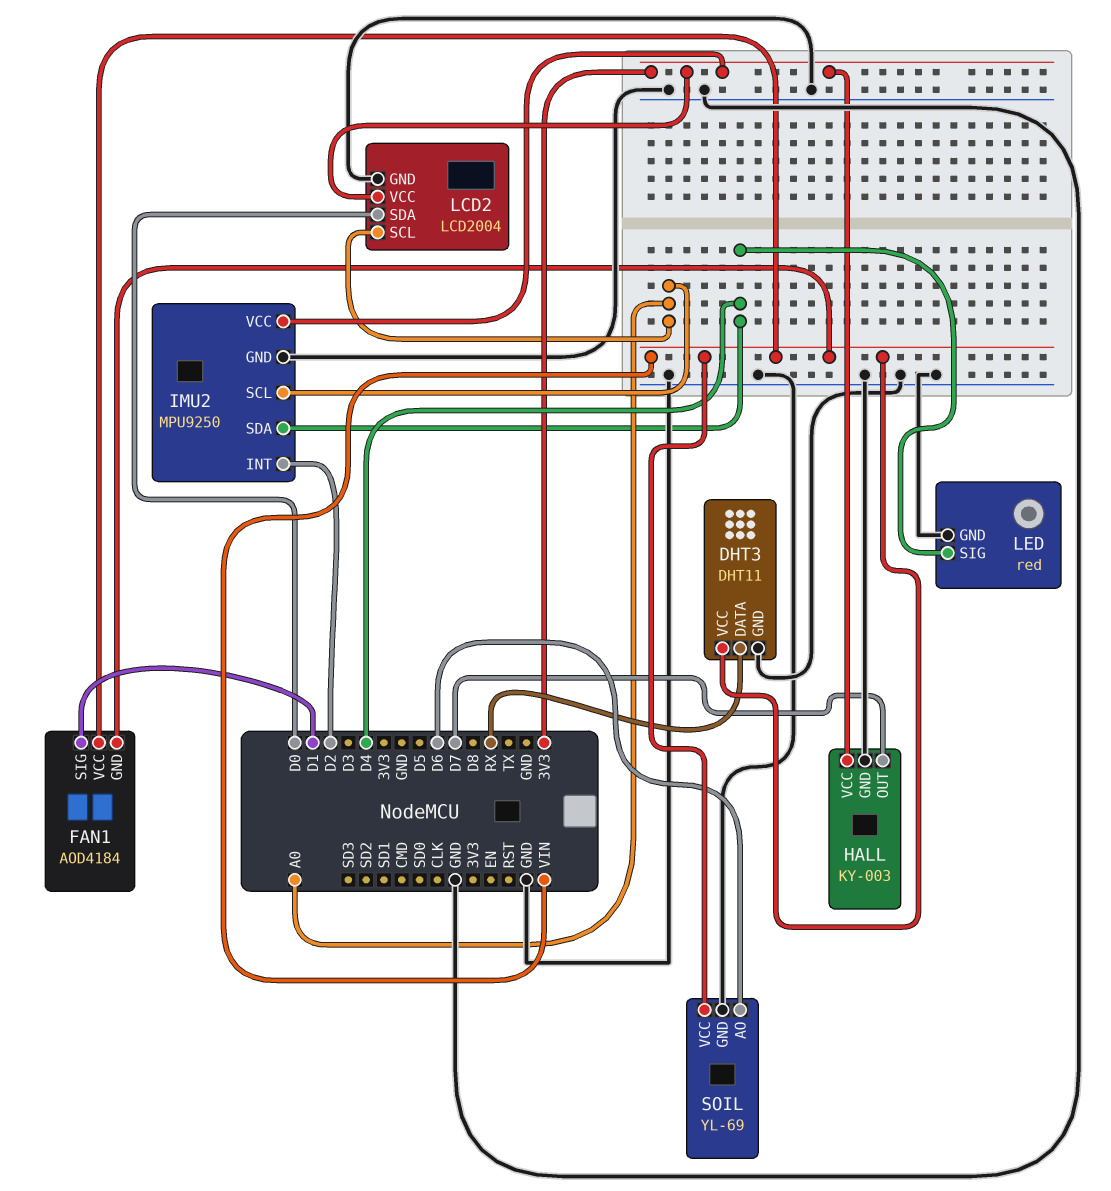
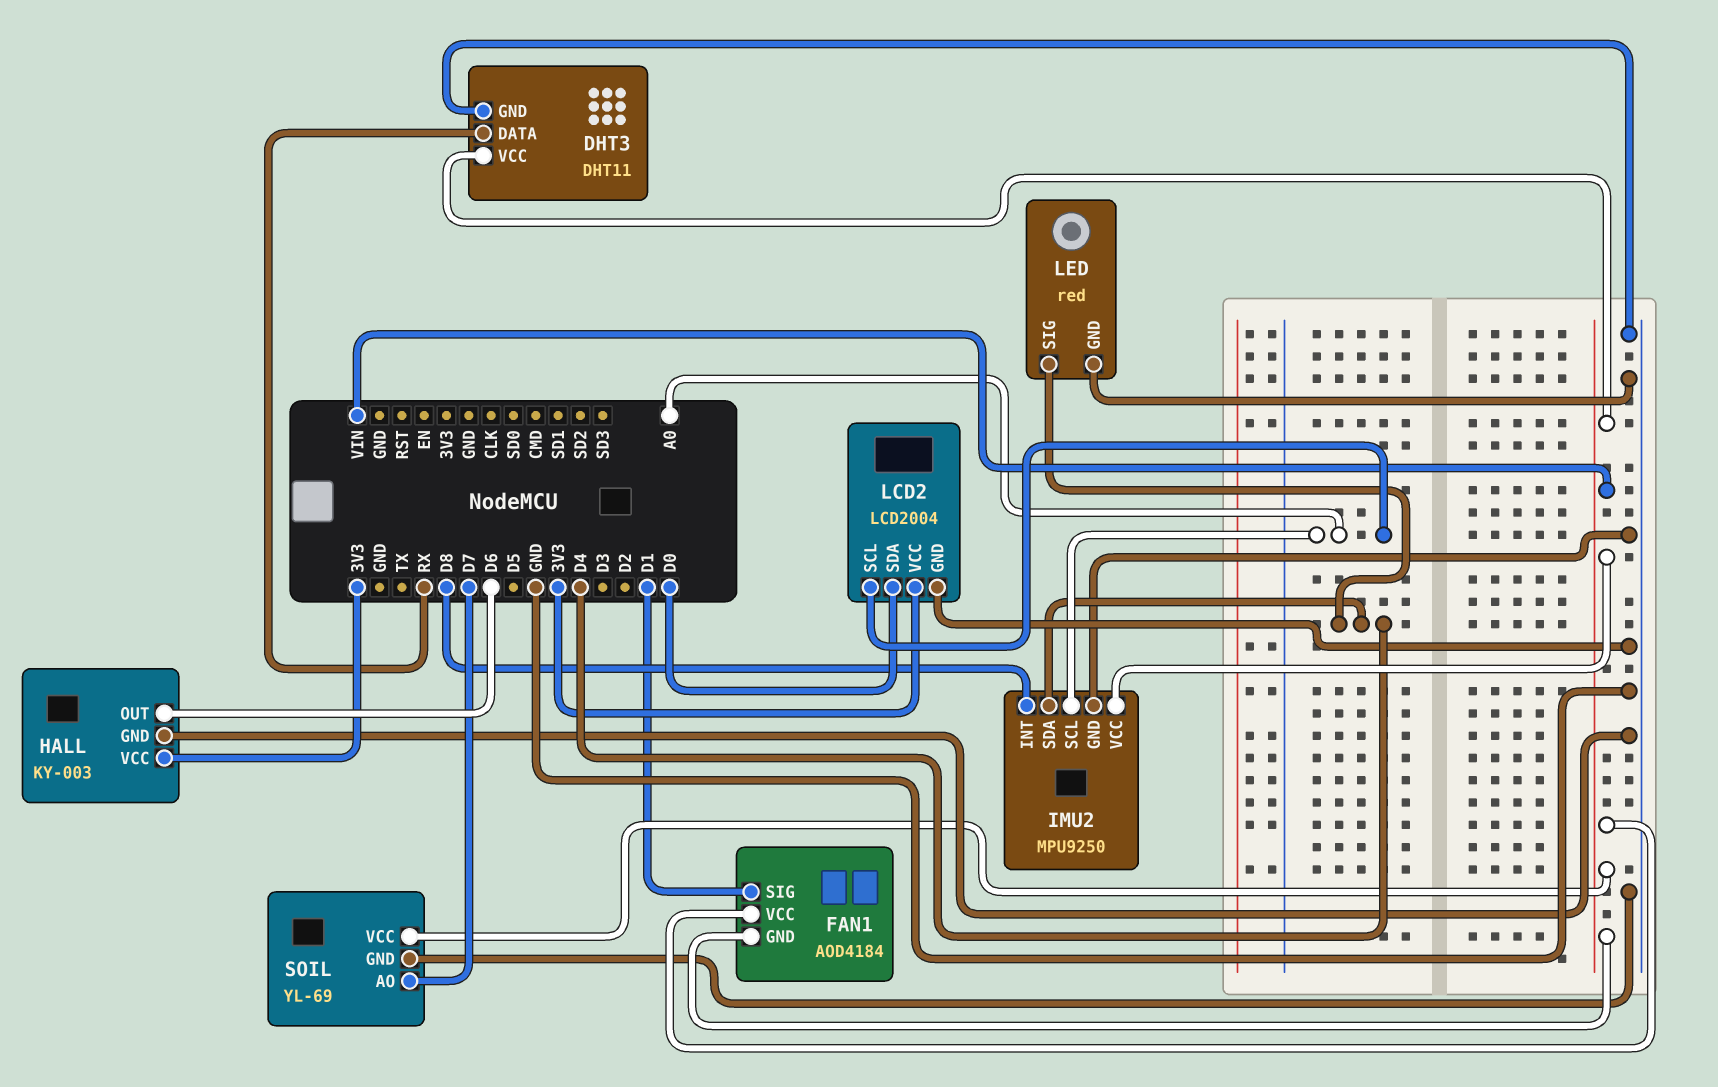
HALL pin OUT: D7 -> D6
IMU2 pin INT: D2 -> D8
IMU2 pin VCC: 3V3 -> VIN
SOIL pin AO: D6 -> D7

